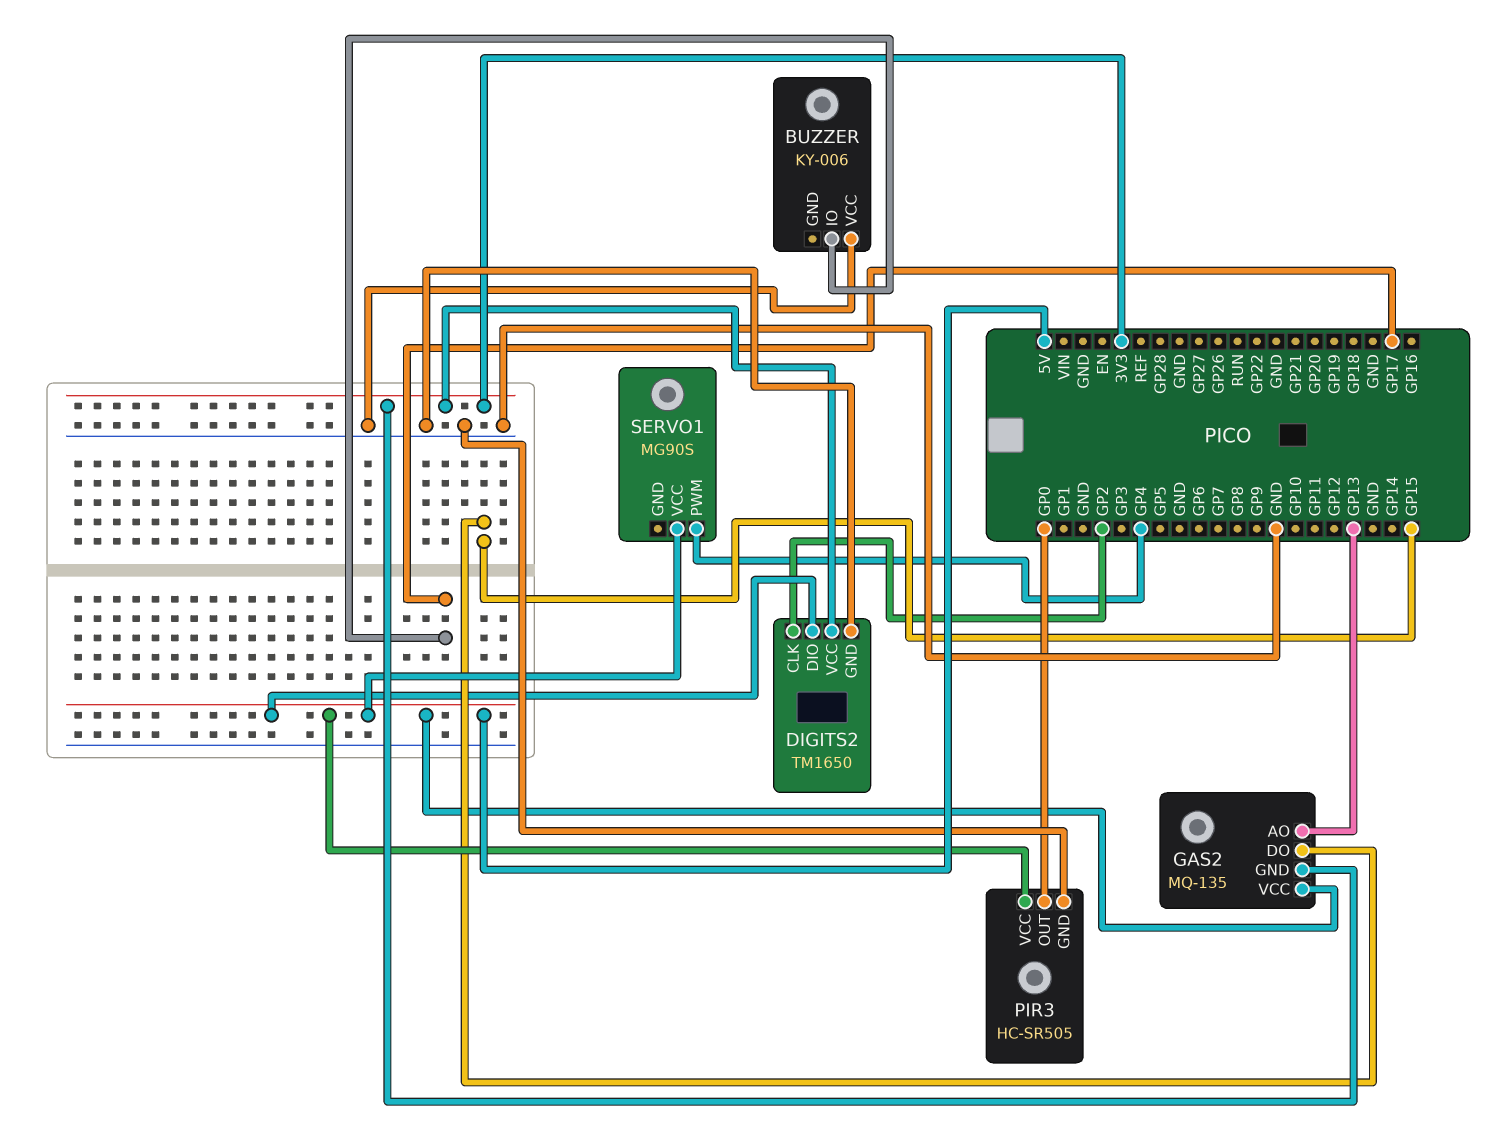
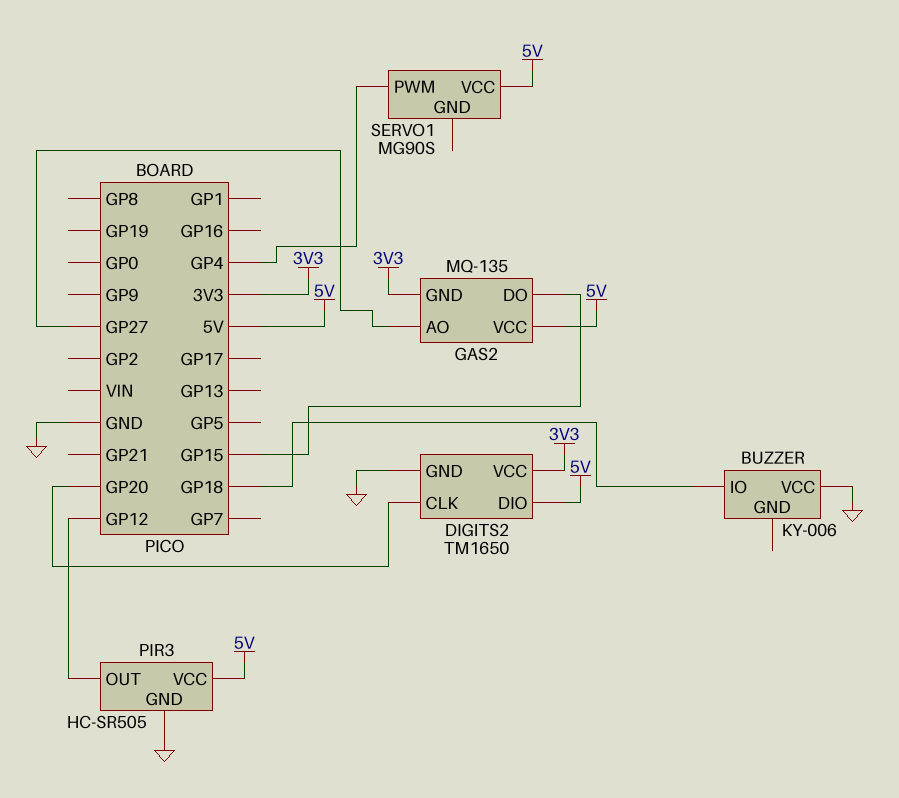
BUZZER pin IO: GP17 -> GP18
DIGITS2 pin CLK: GP2 -> GP20
GAS2 pin AO: GP13 -> GP27
PIR3 pin OUT: GP0 -> GP12

